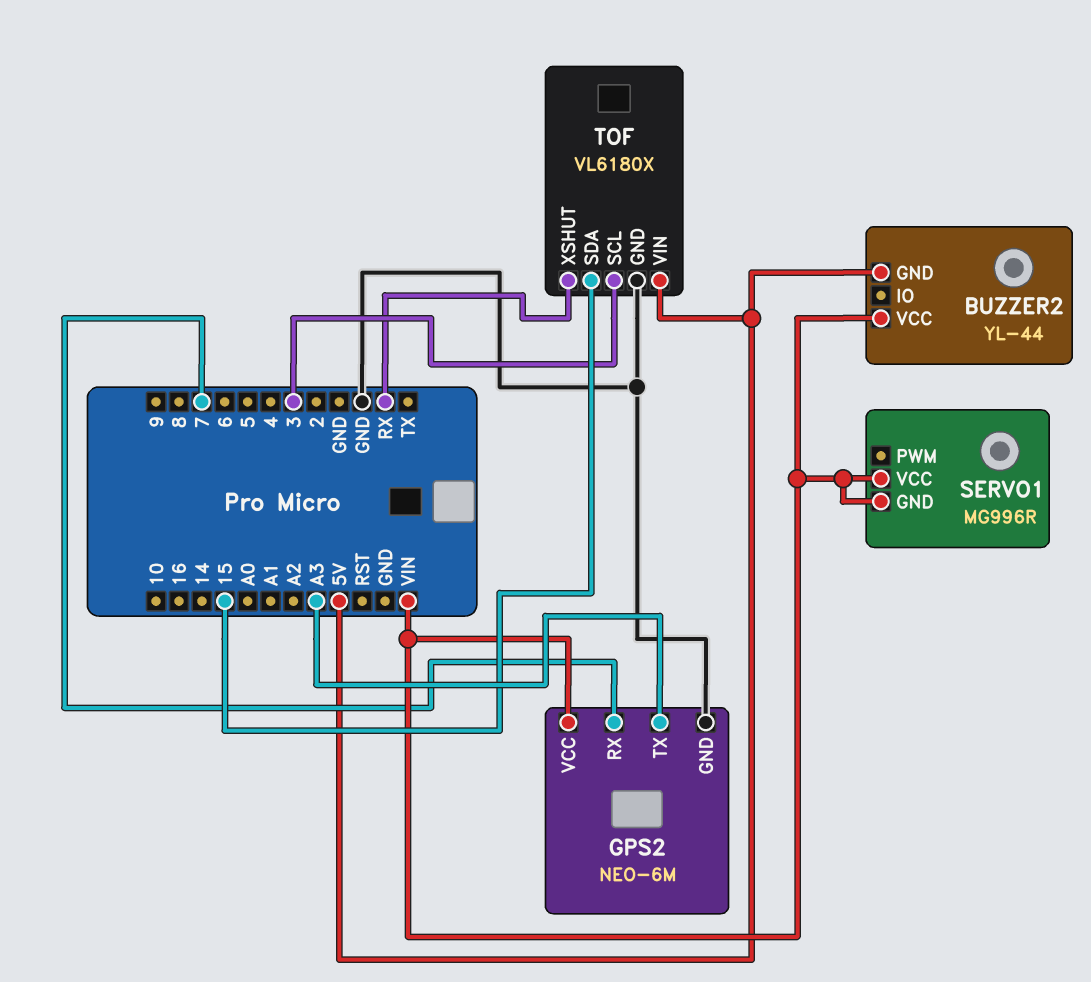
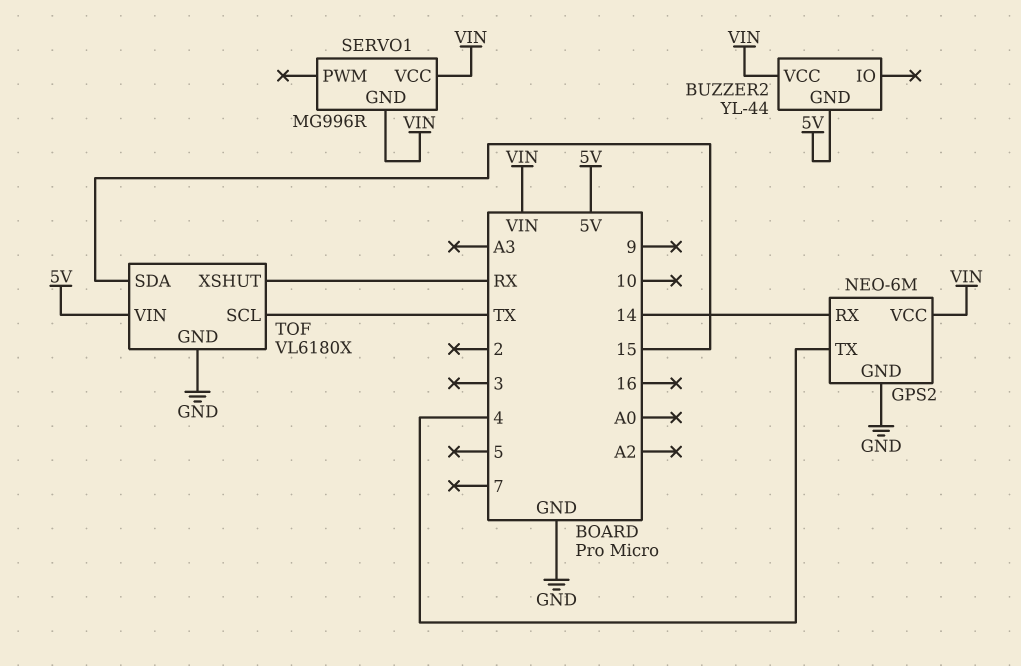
GPS2 pin RX: 7 -> 14
GPS2 pin TX: A3 -> 4
TOF pin SCL: 3 -> TX

